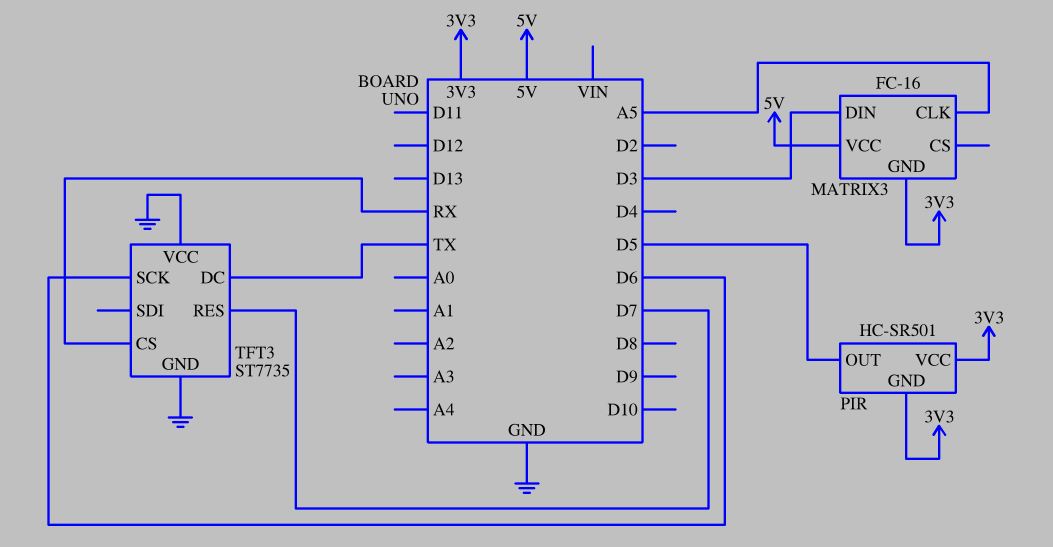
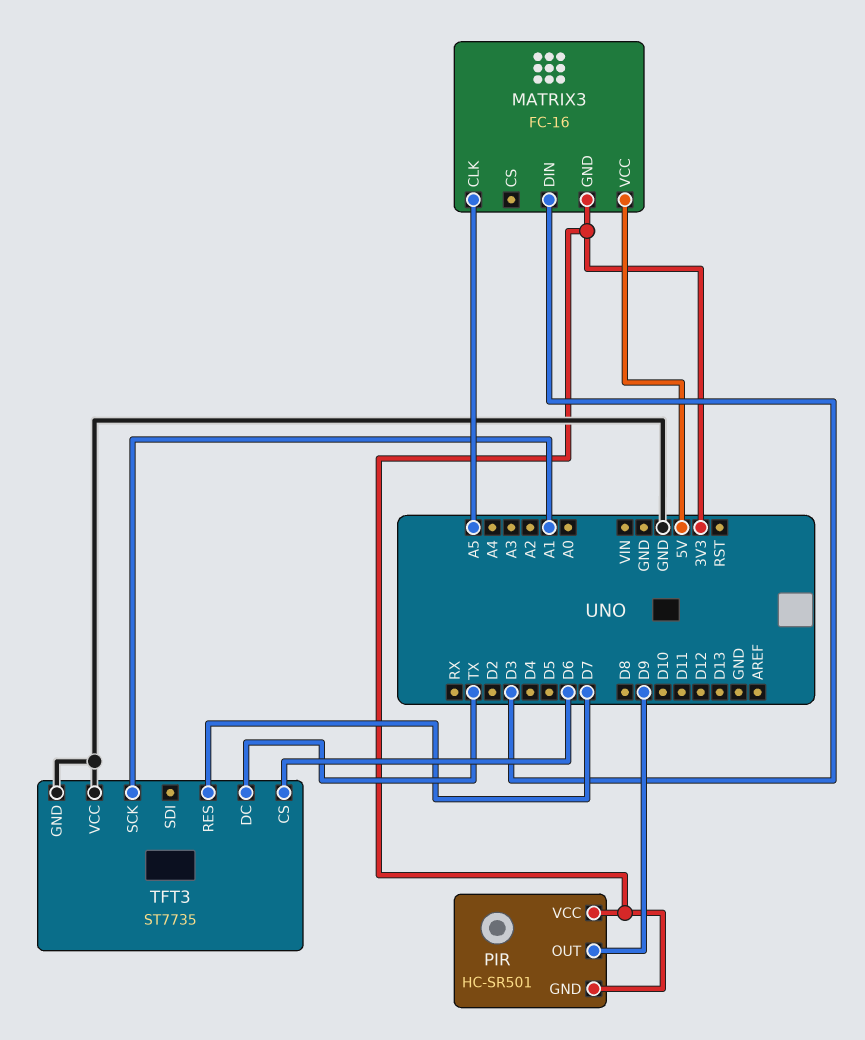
PIR pin OUT: D5 -> D9
TFT3 pin CS: RX -> D6
TFT3 pin SCK: D6 -> A1

